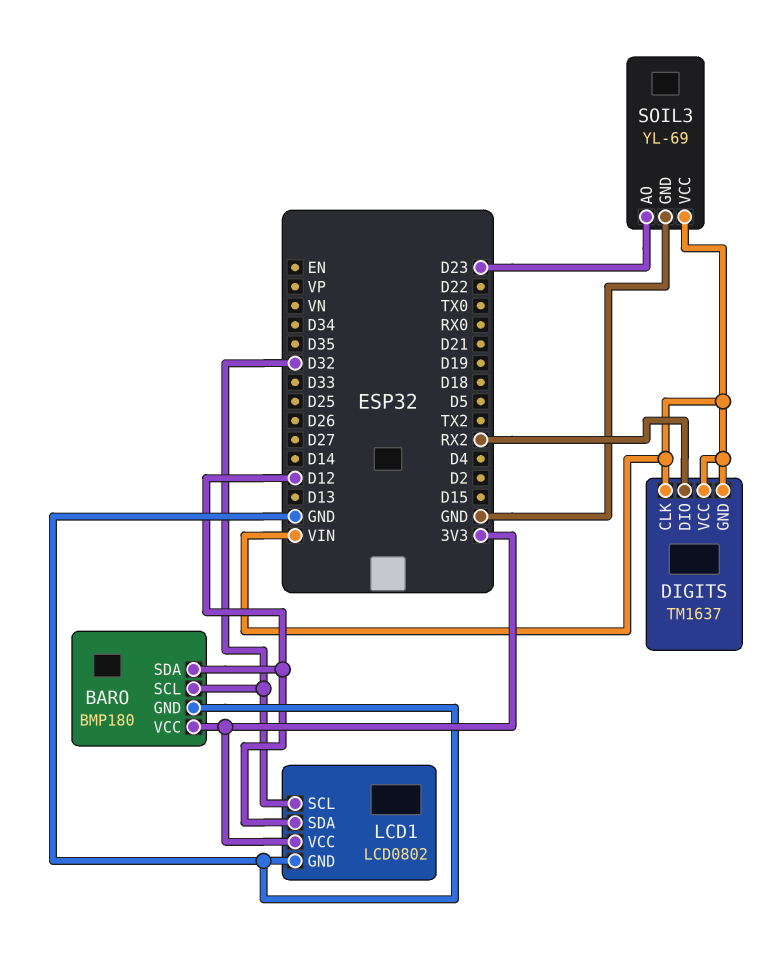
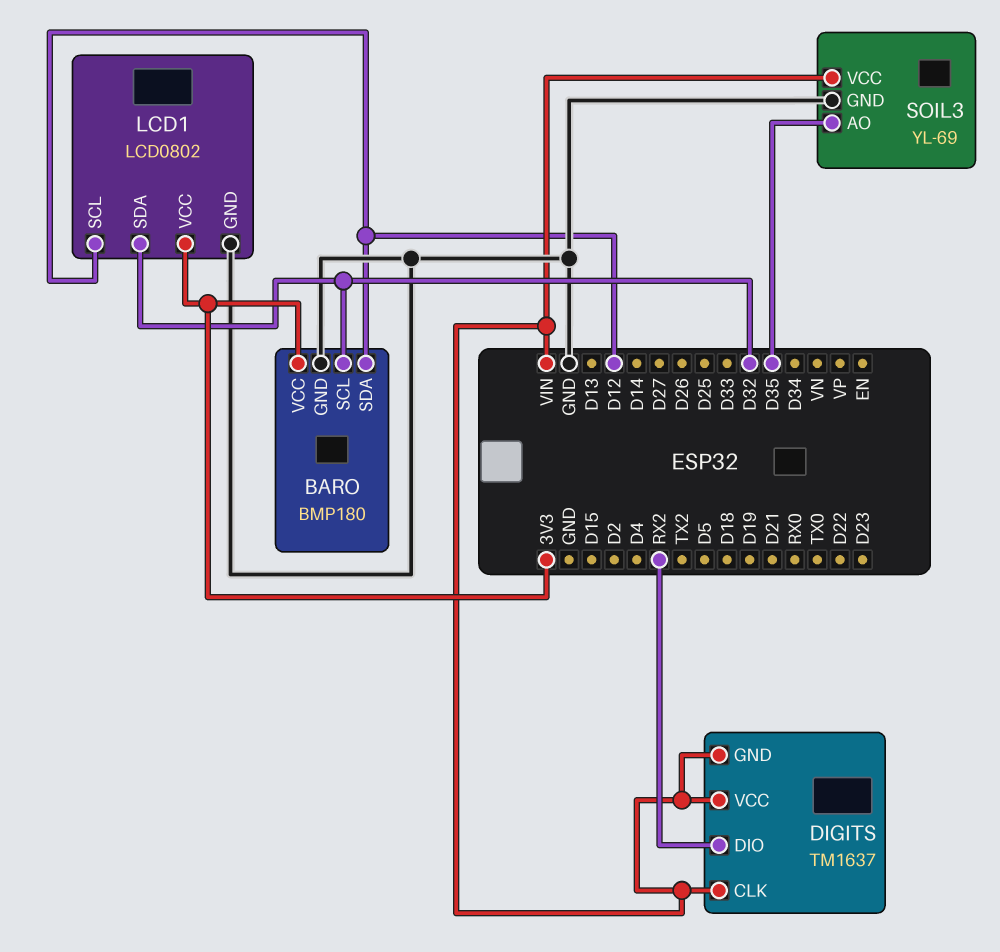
LCD1 pin SCL: D32 -> D12
LCD1 pin SDA: D12 -> D32
SOIL3 pin AO: D23 -> D35

